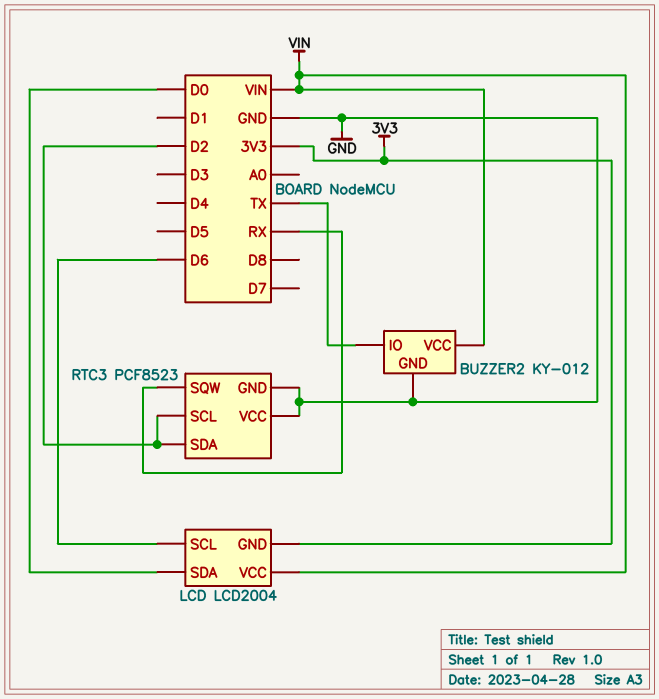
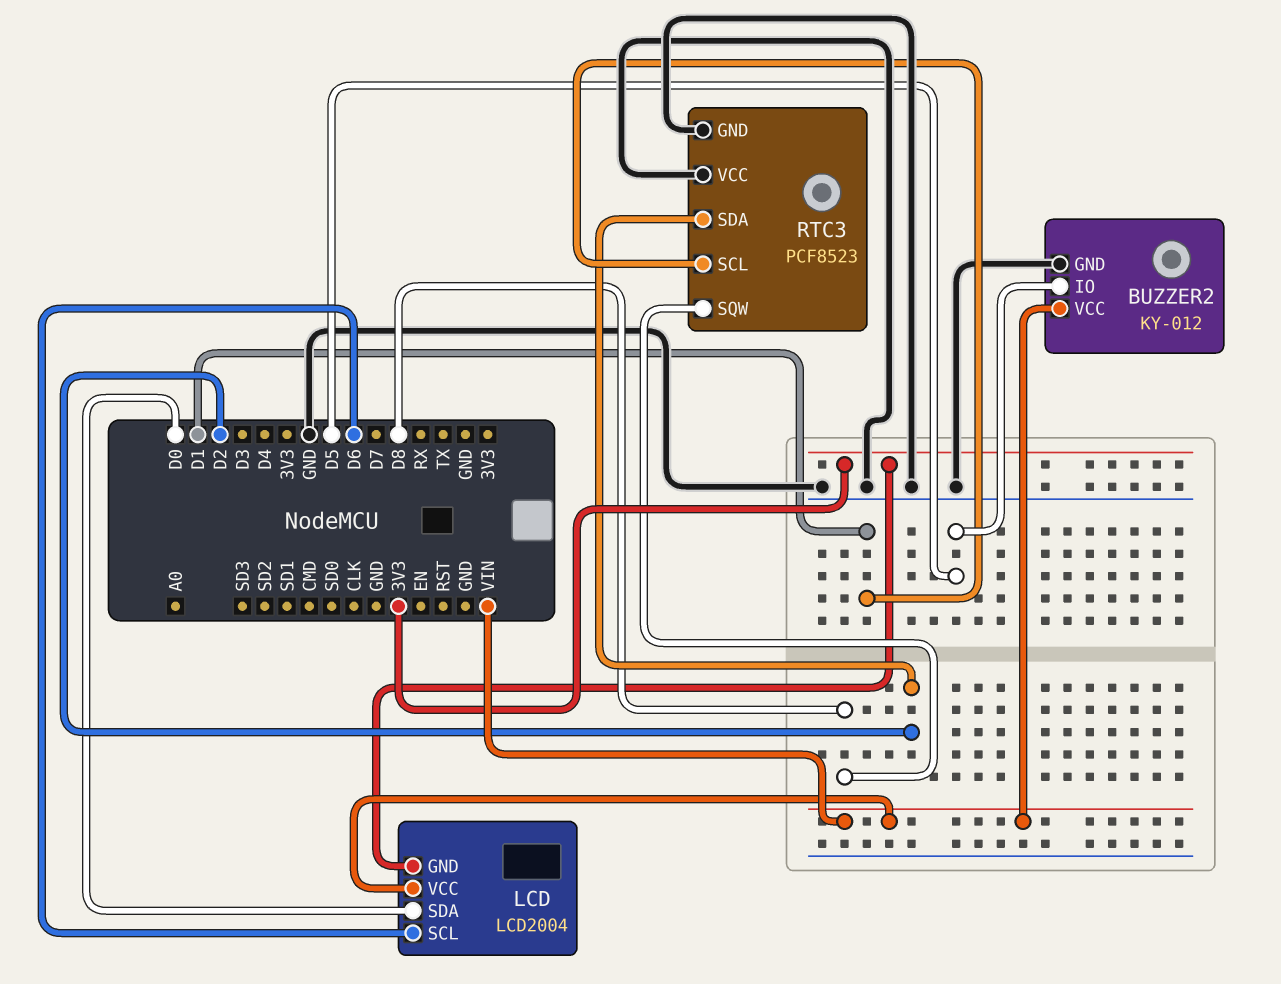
BUZZER2 pin IO: TX -> D5
RTC3 pin SCL: D2 -> D1
RTC3 pin SQW: RX -> D8

